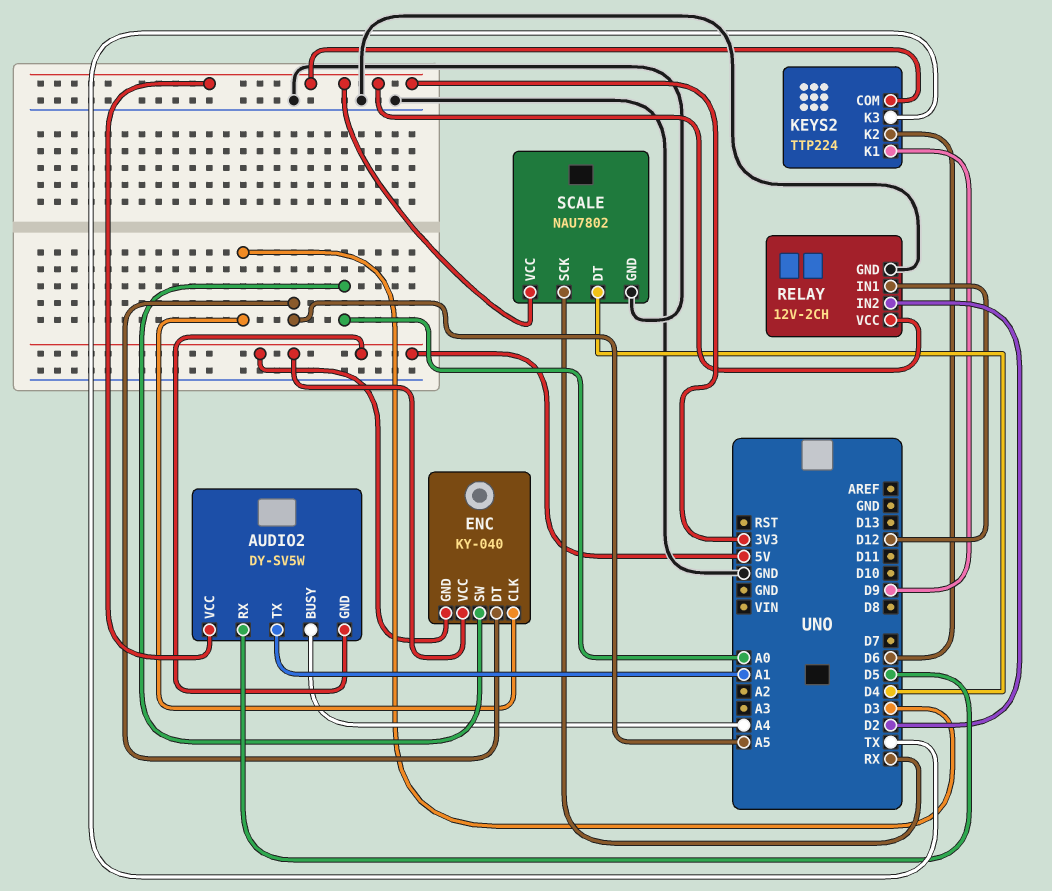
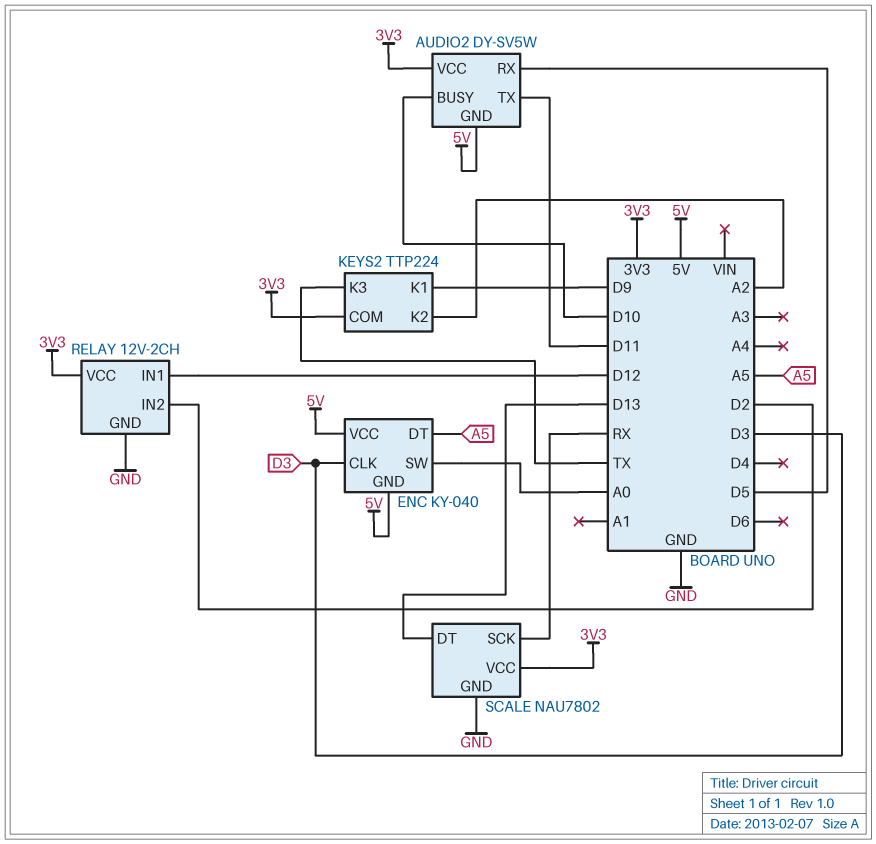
AUDIO2 pin BUSY: A4 -> D10
AUDIO2 pin TX: A1 -> D11
KEYS2 pin K2: D6 -> A2
SCALE pin DT: D4 -> D13

